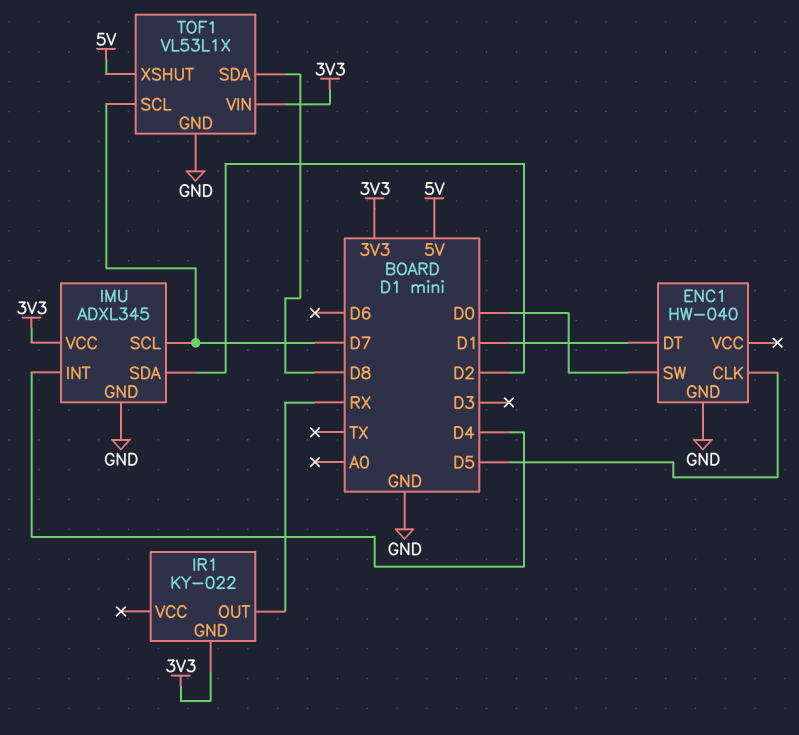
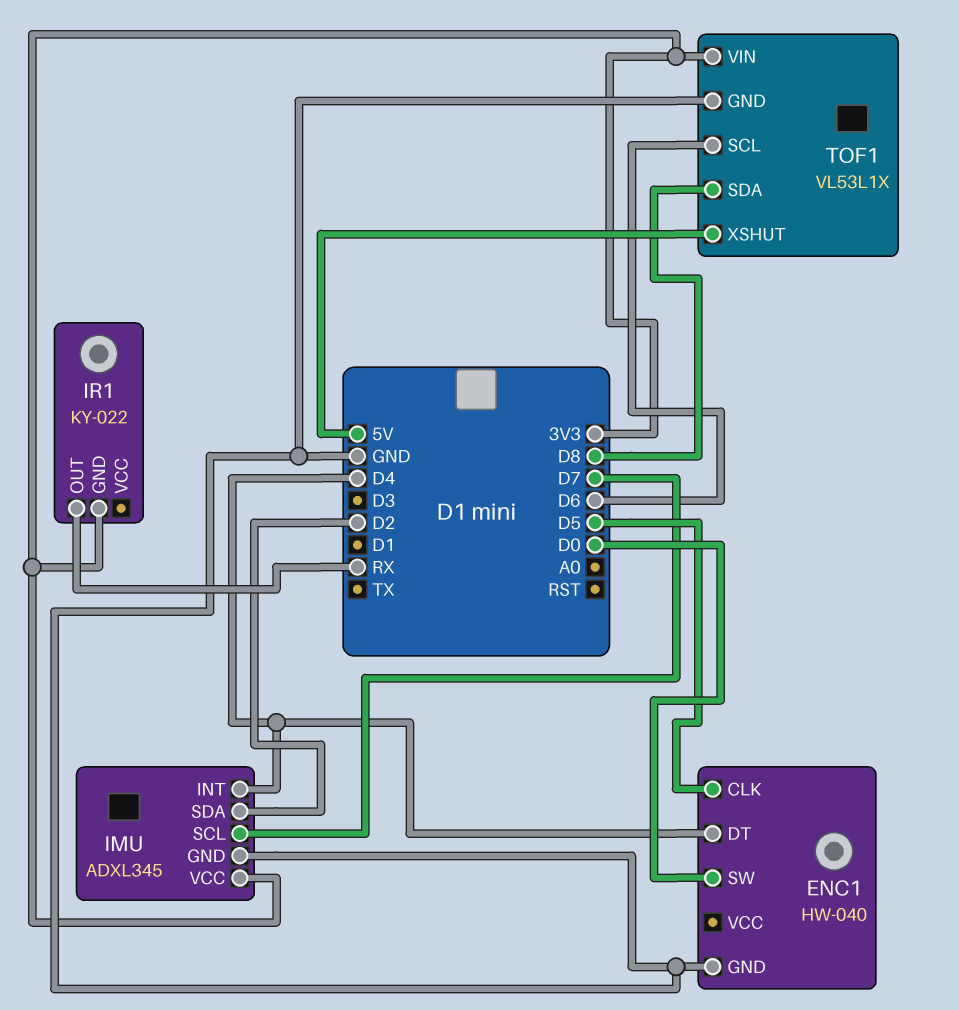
ENC1 pin DT: D1 -> D4
TOF1 pin SCL: D7 -> D6

